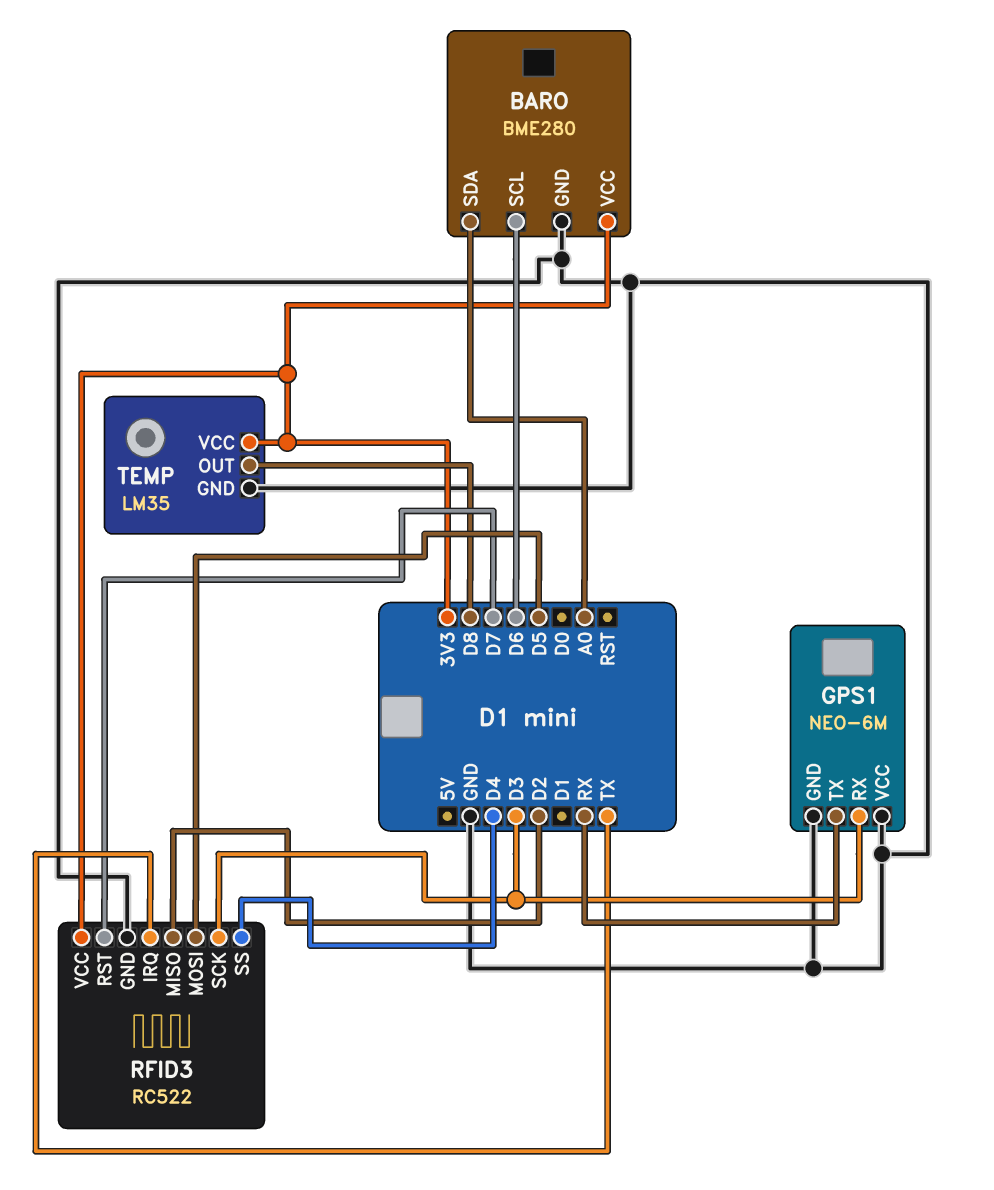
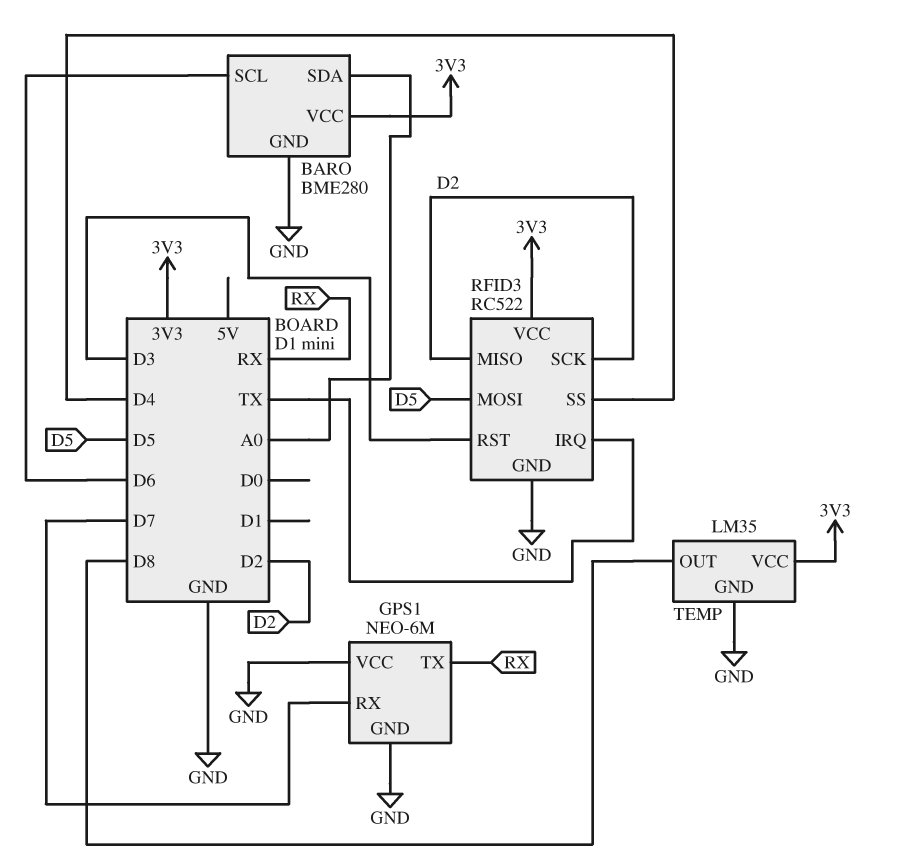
GPS1 pin RX: D3 -> D7
RFID3 pin RST: D7 -> D3
RFID3 pin SCK: D3 -> D2

